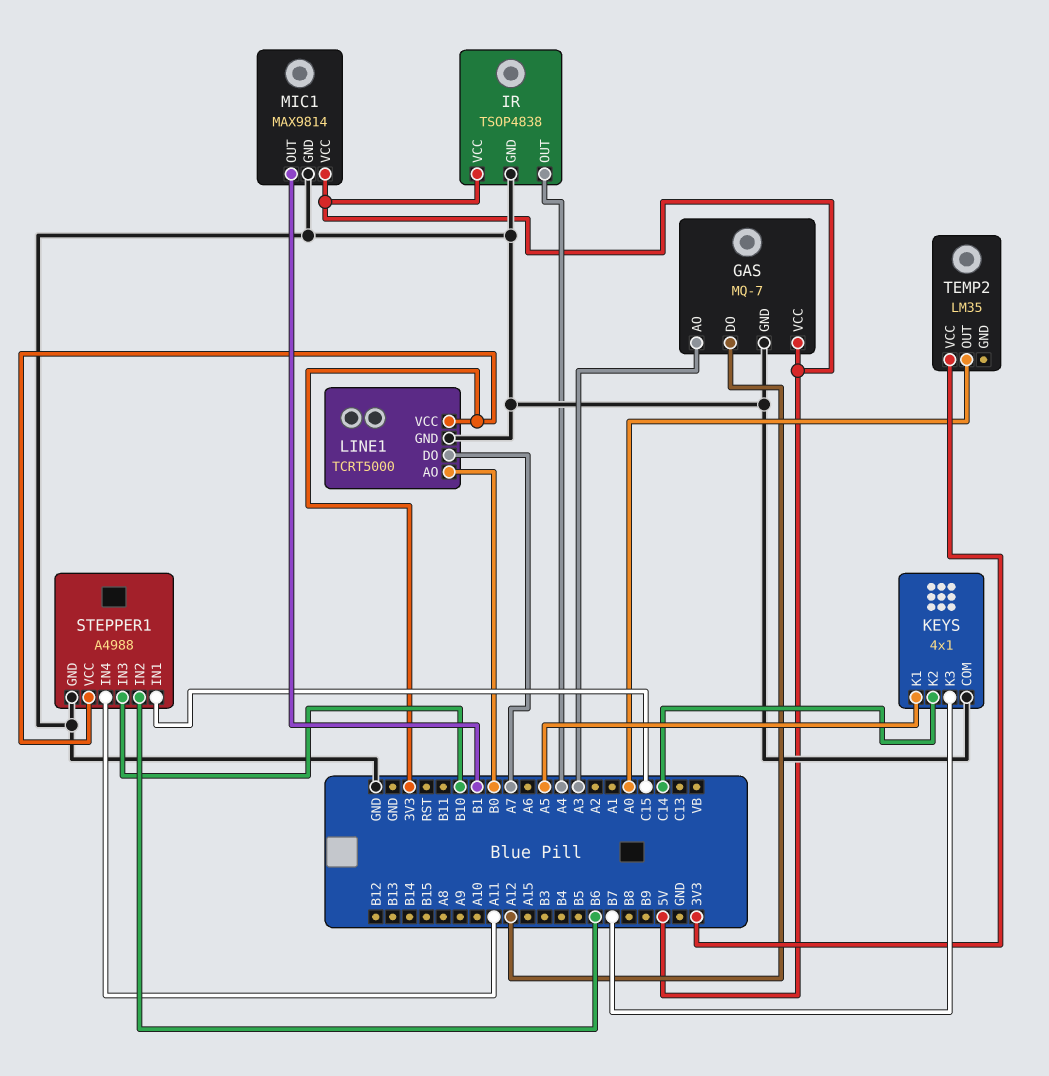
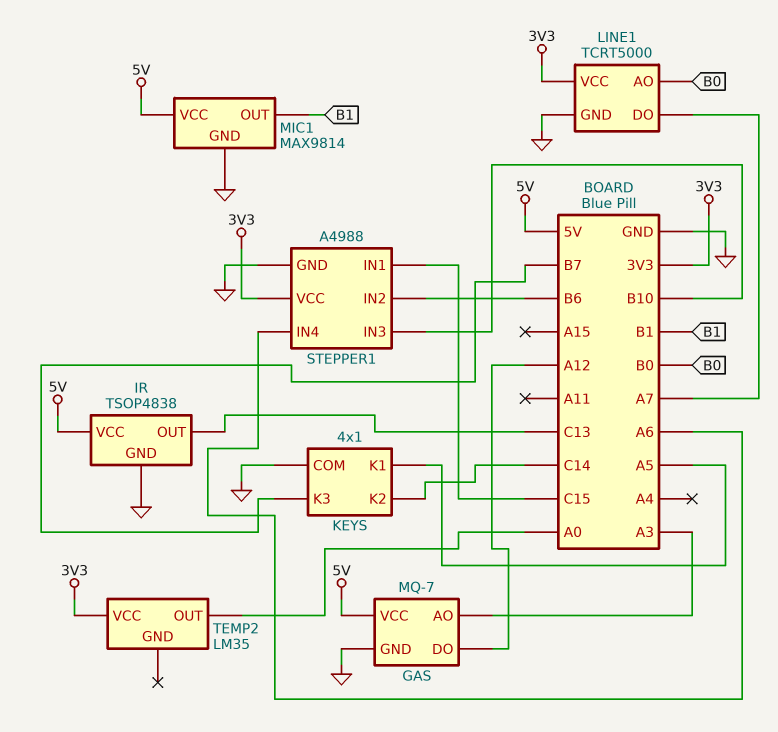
IR pin OUT: A4 -> C13
STEPPER1 pin IN4: A11 -> A6

